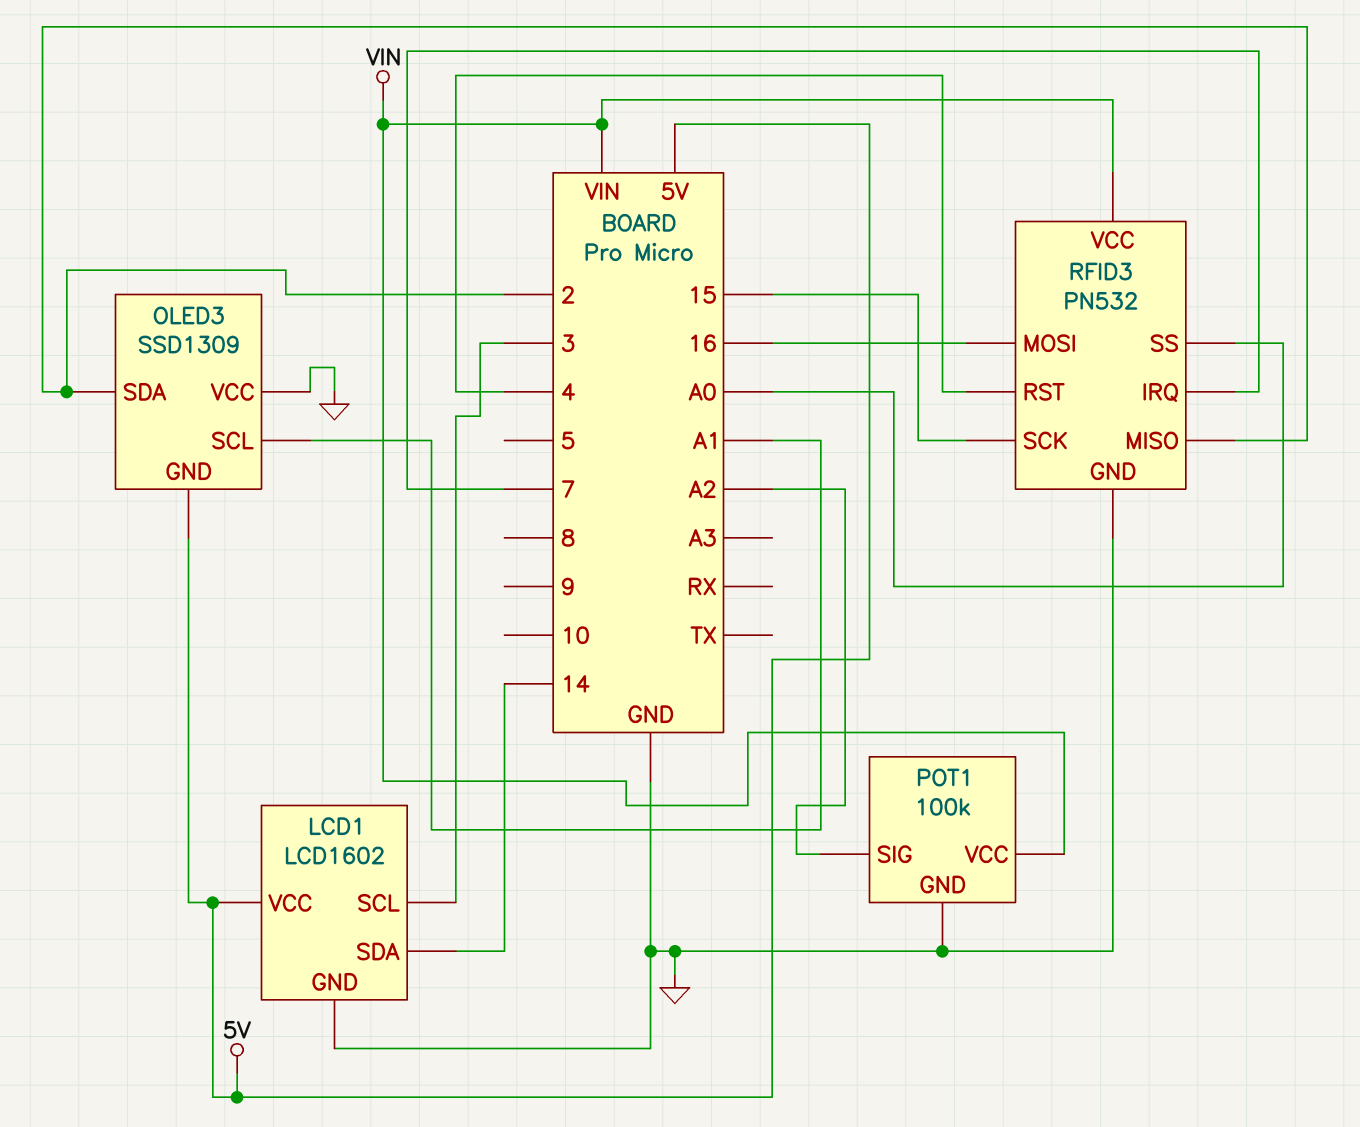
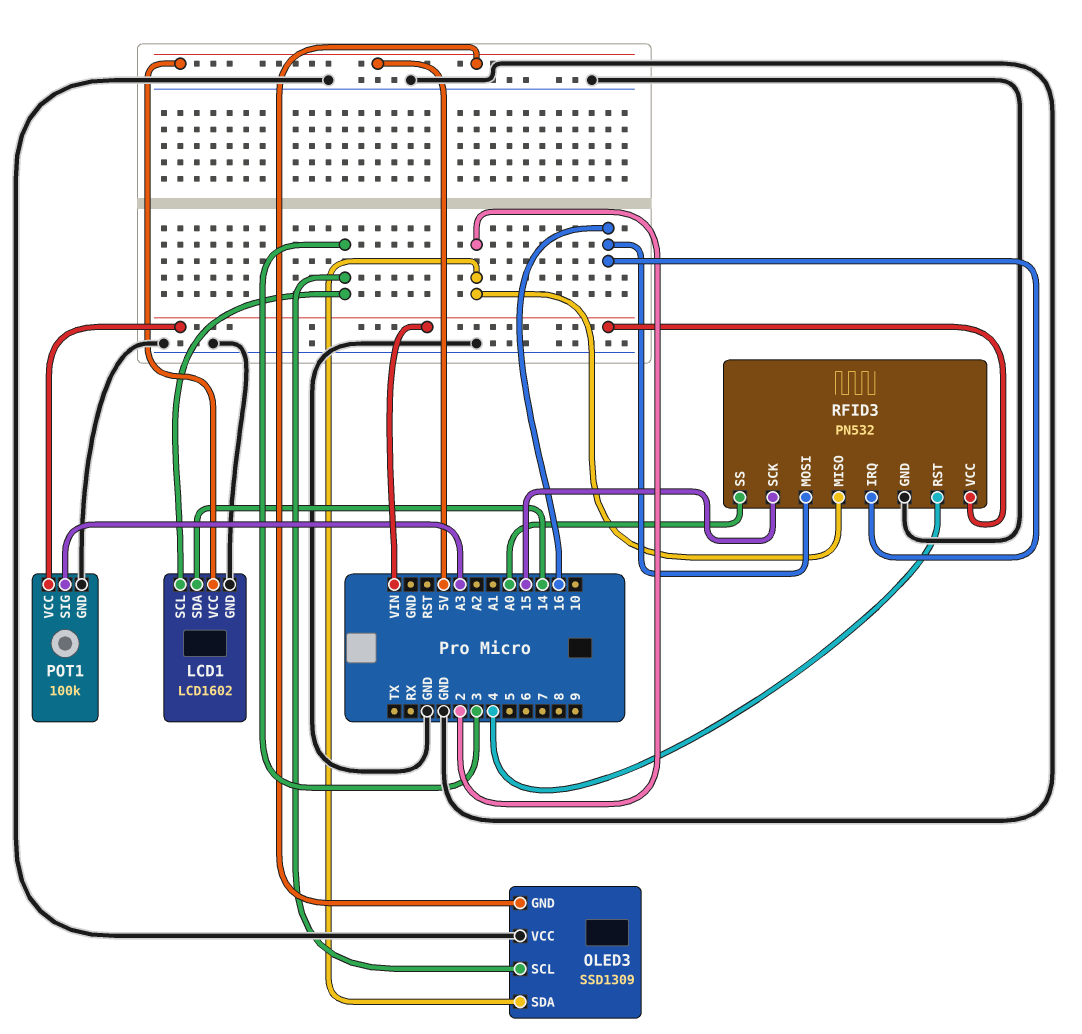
OLED3 pin SCL: A1 -> 3
POT1 pin SIG: A2 -> A3
RFID3 pin IRQ: 7 -> 16

